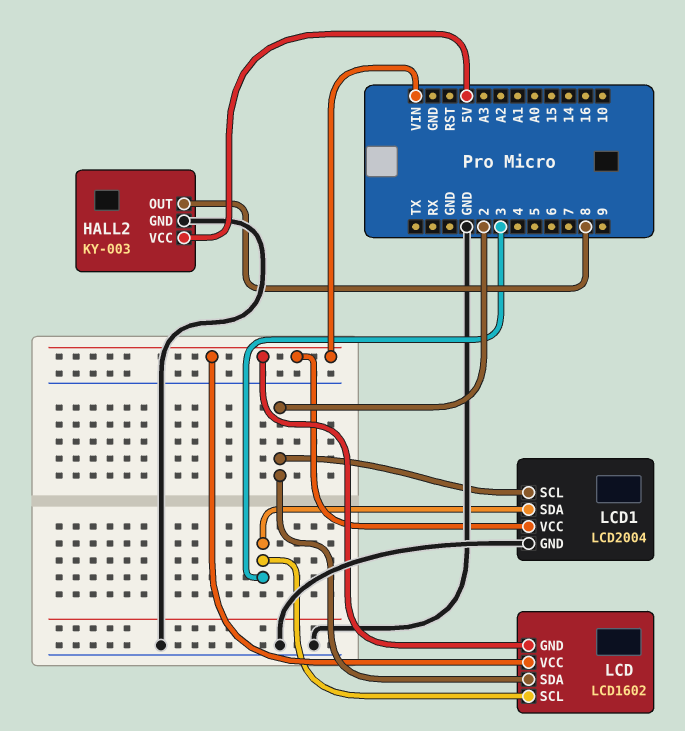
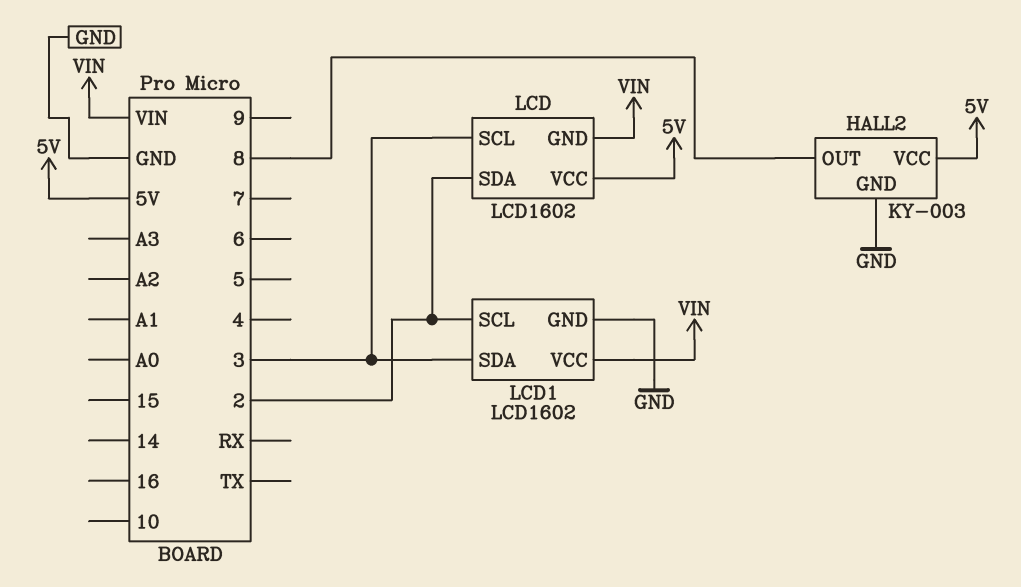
LCD pin VCC: VIN -> 5V
LCD1: LCD2004 -> LCD1602

